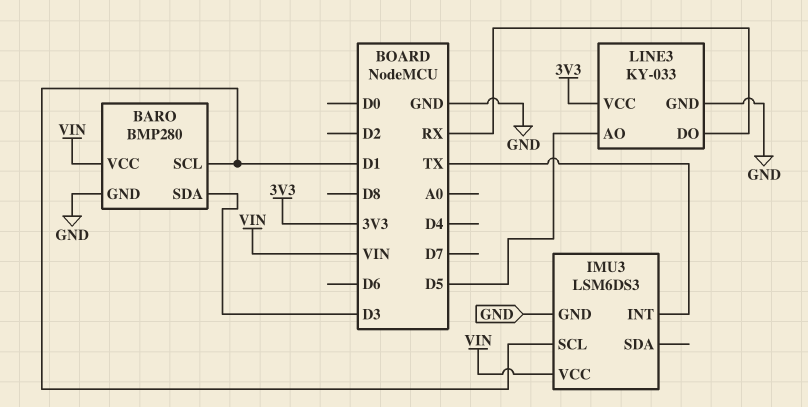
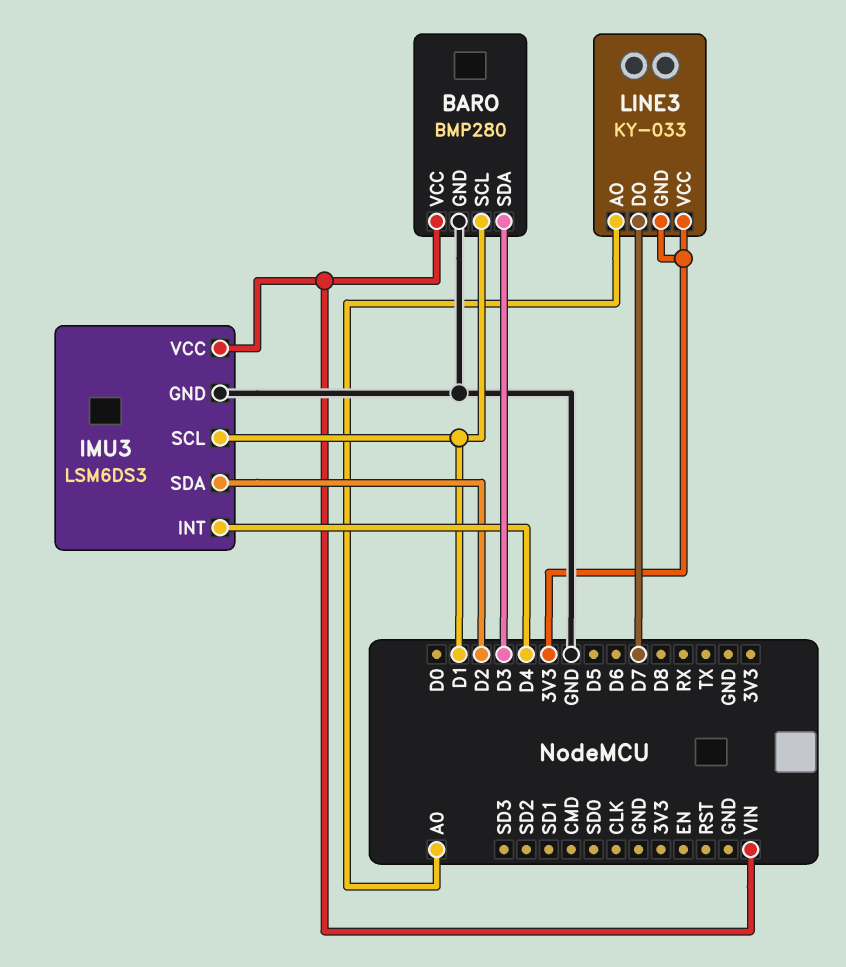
IMU3 pin INT: TX -> D4
IMU3 pin SDA: none -> D2
LINE3 pin AO: D5 -> A0
LINE3 pin DO: RX -> D7
LINE3 pin GND: GND -> 3V3

